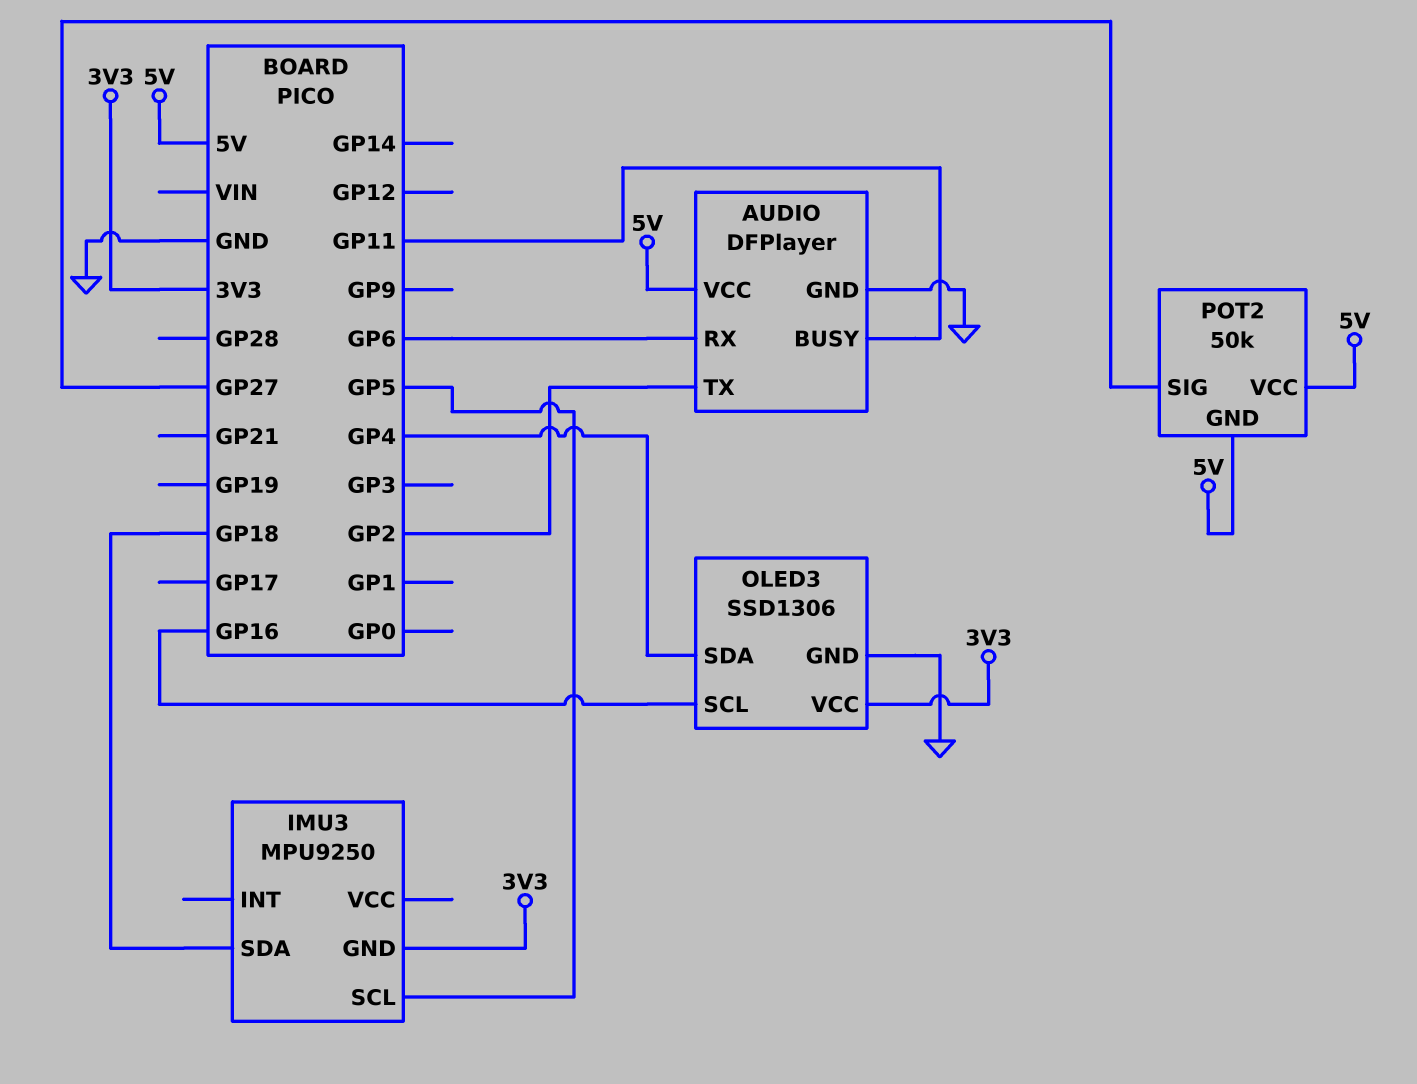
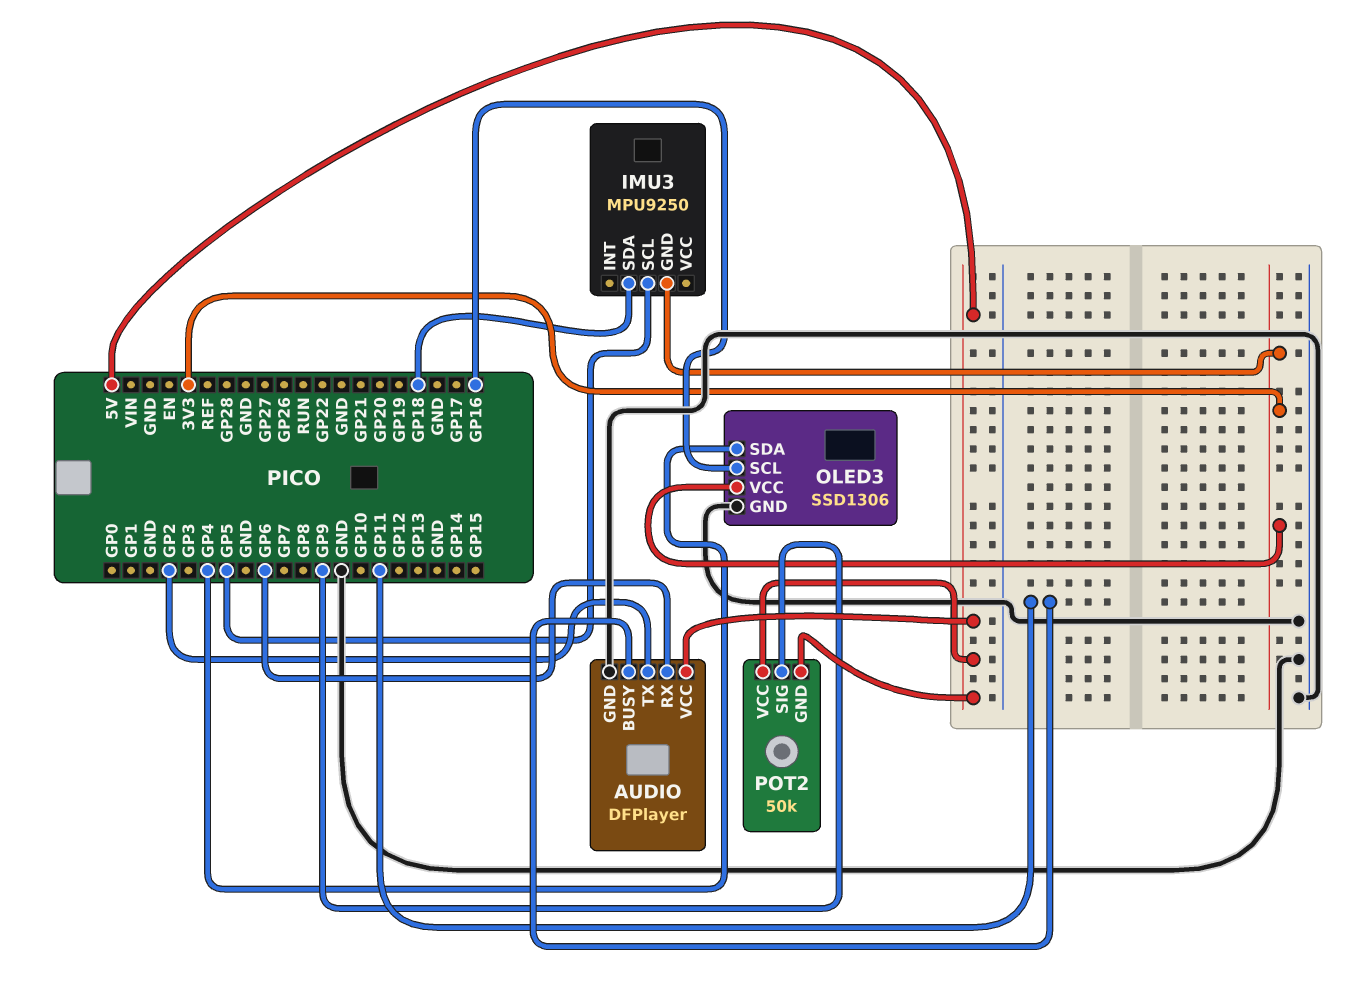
POT2 pin SIG: GP27 -> GP9

